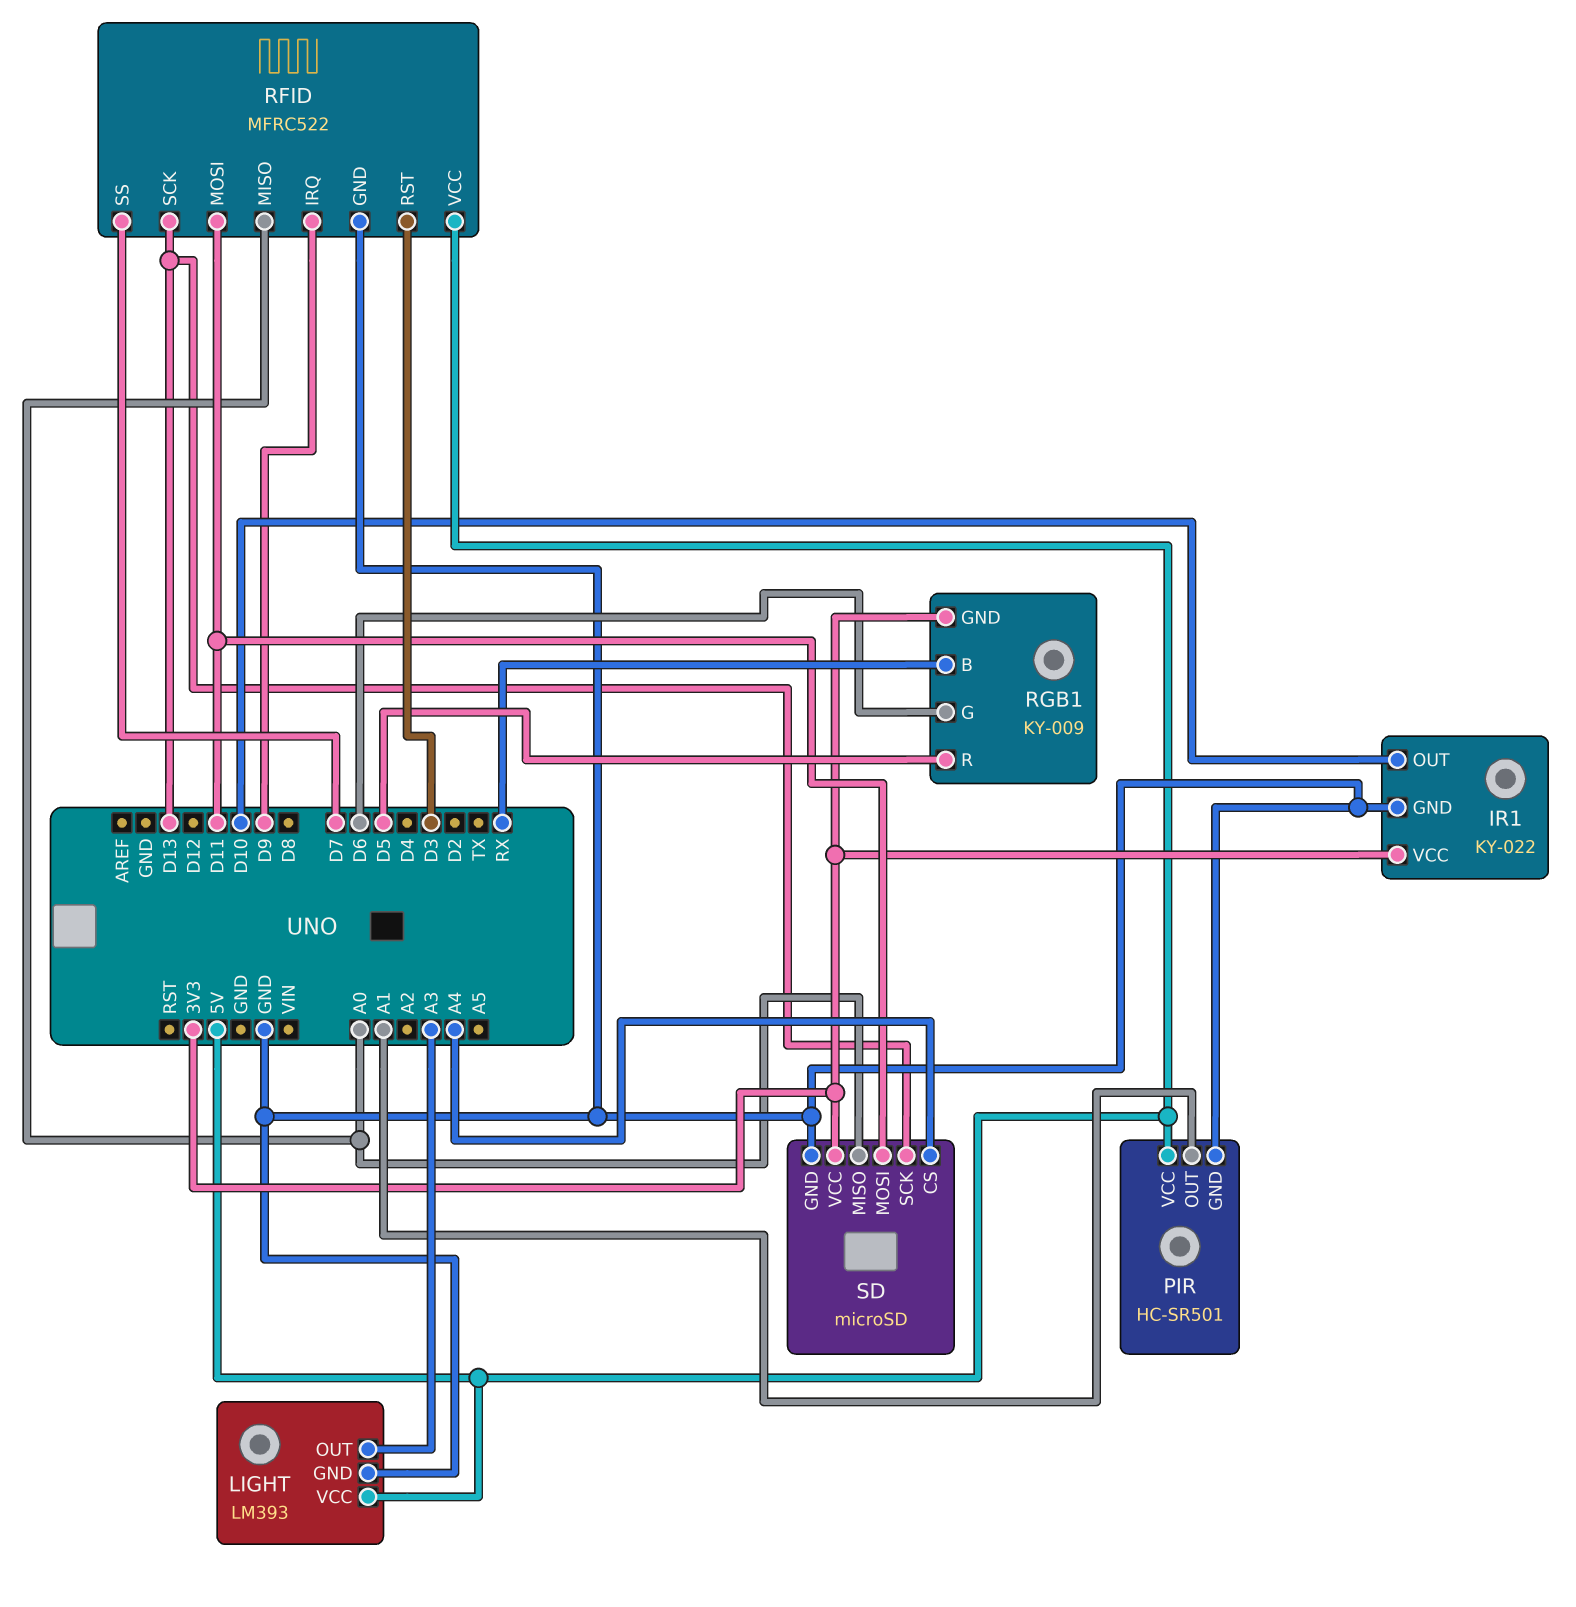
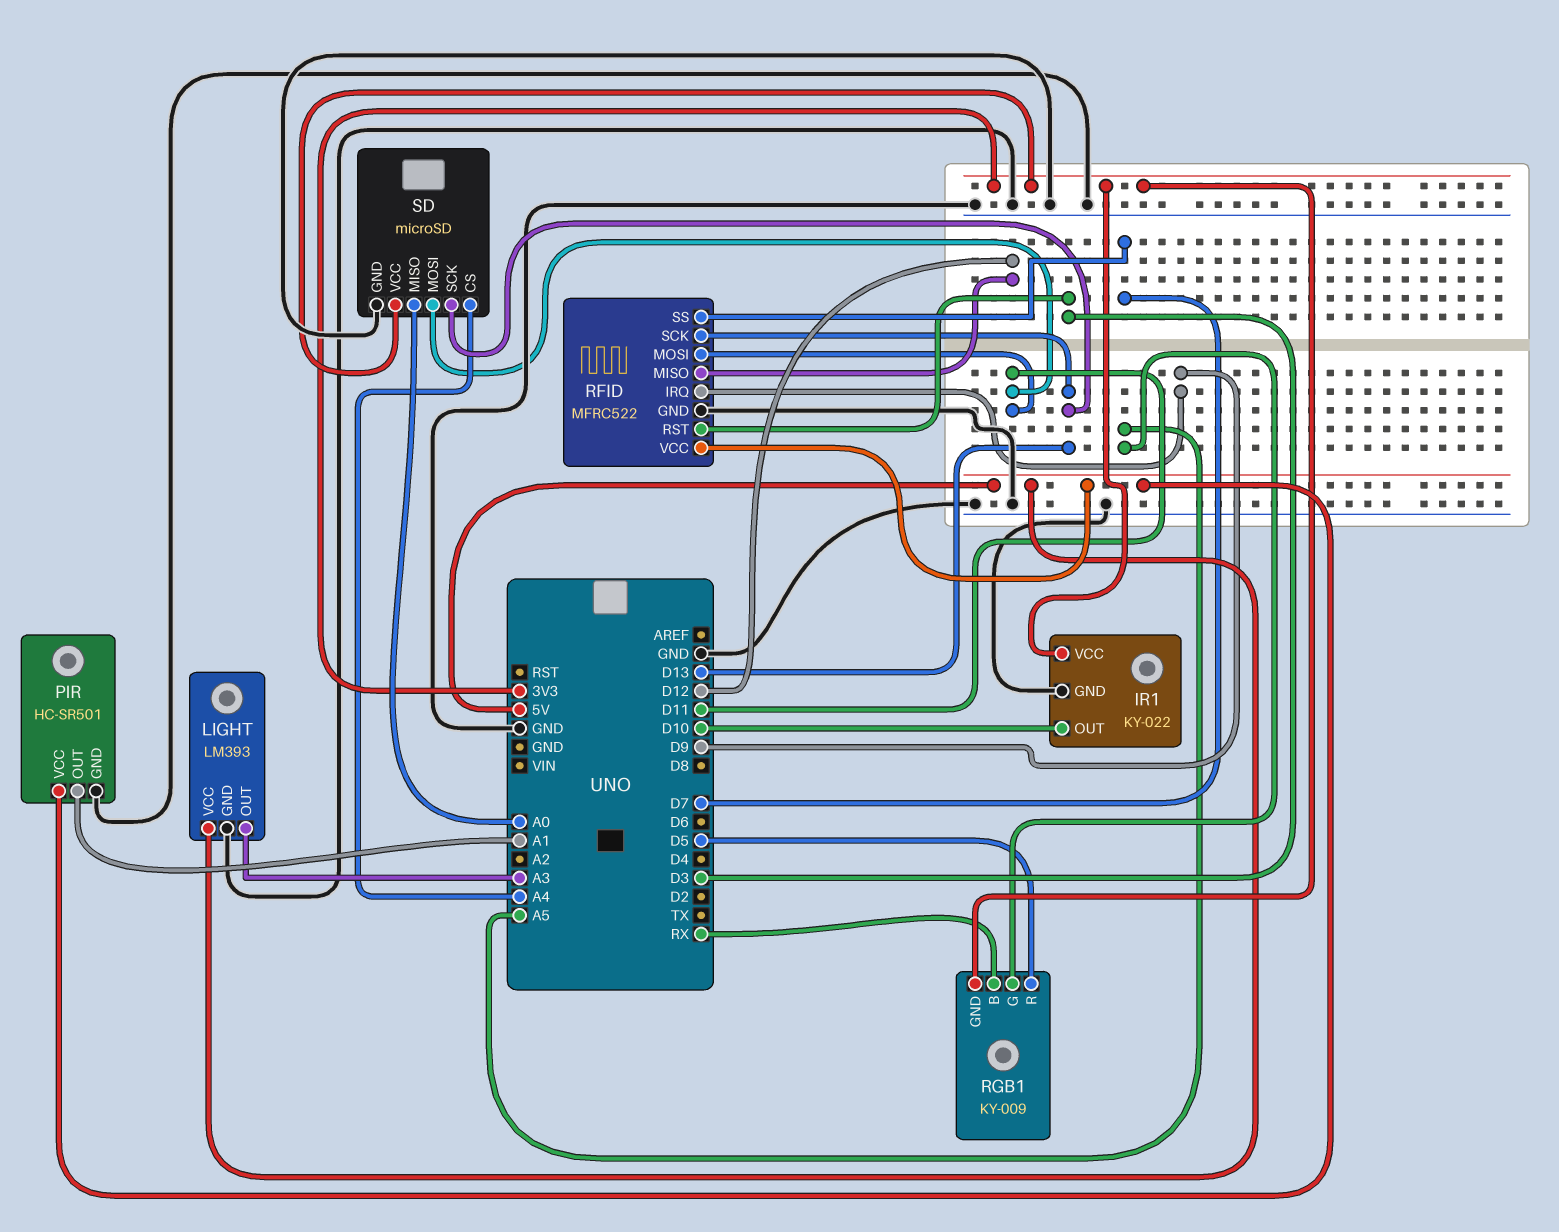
RFID pin MISO: A0 -> D12
RGB1 pin G: D6 -> A5

